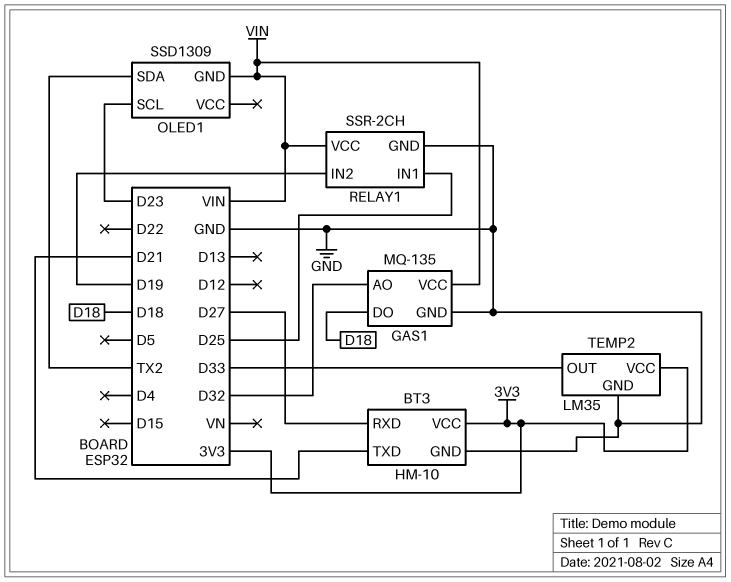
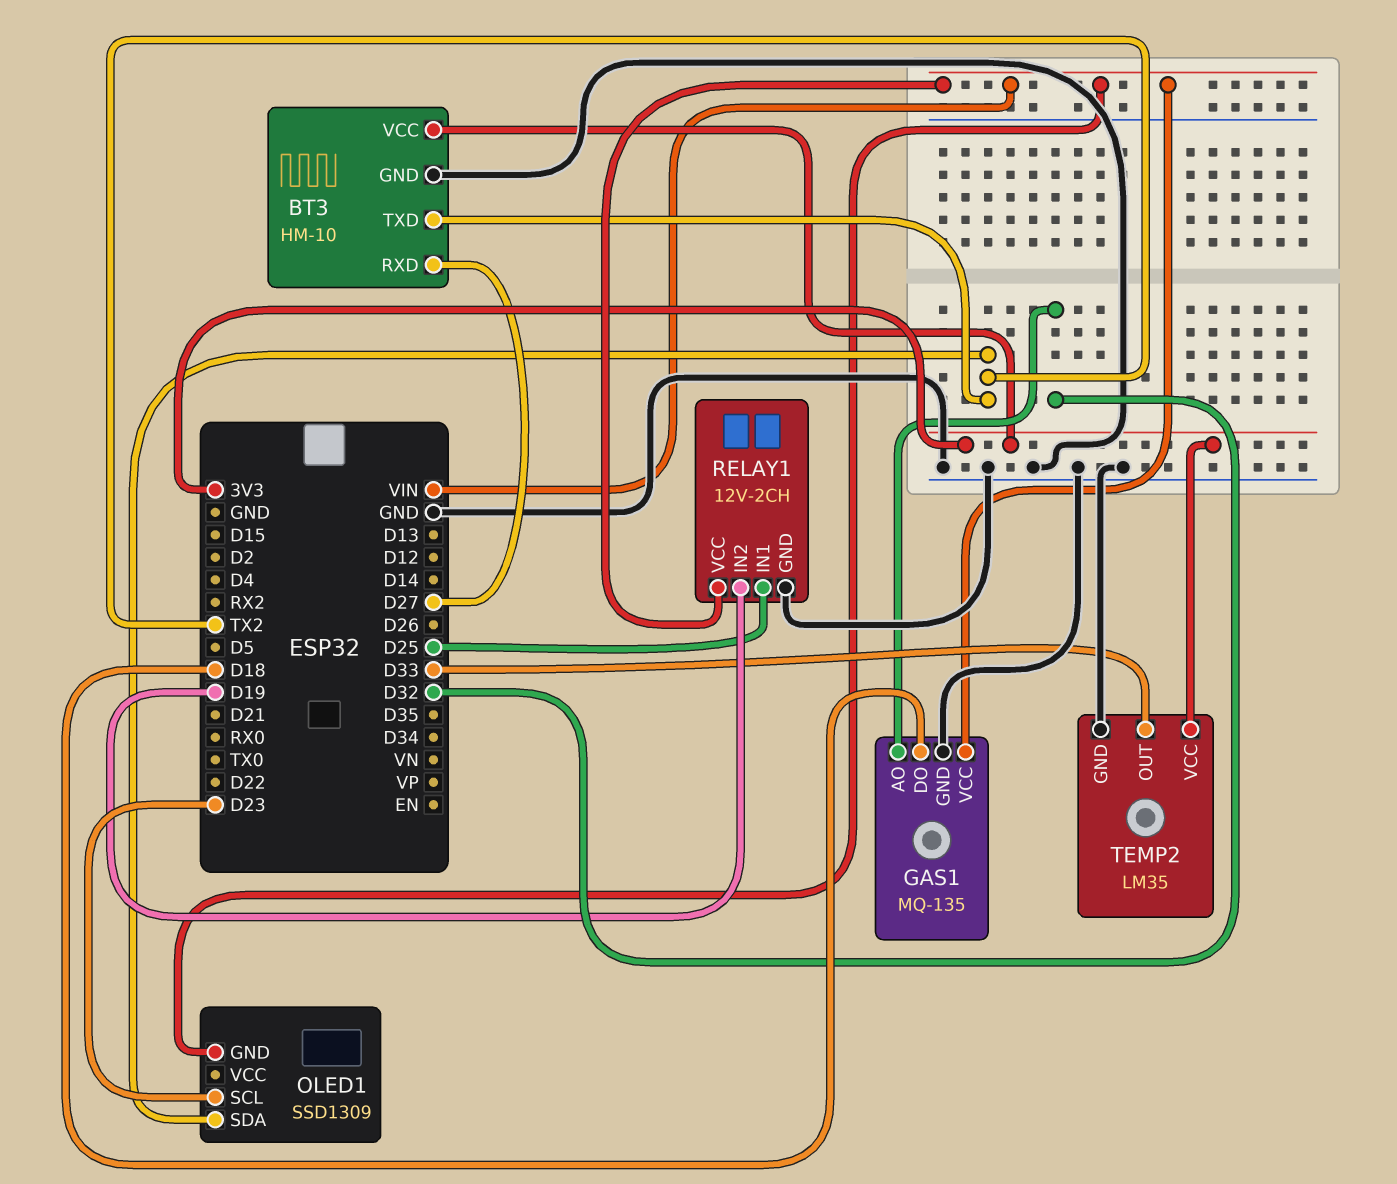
BT3 pin TXD: D21 -> TX2
RELAY1: SSR-2CH -> 12V-2CH

